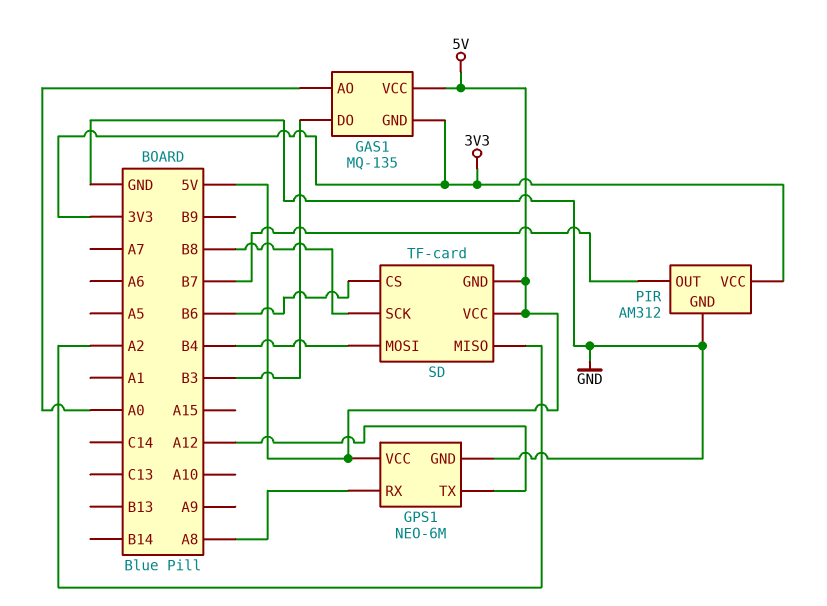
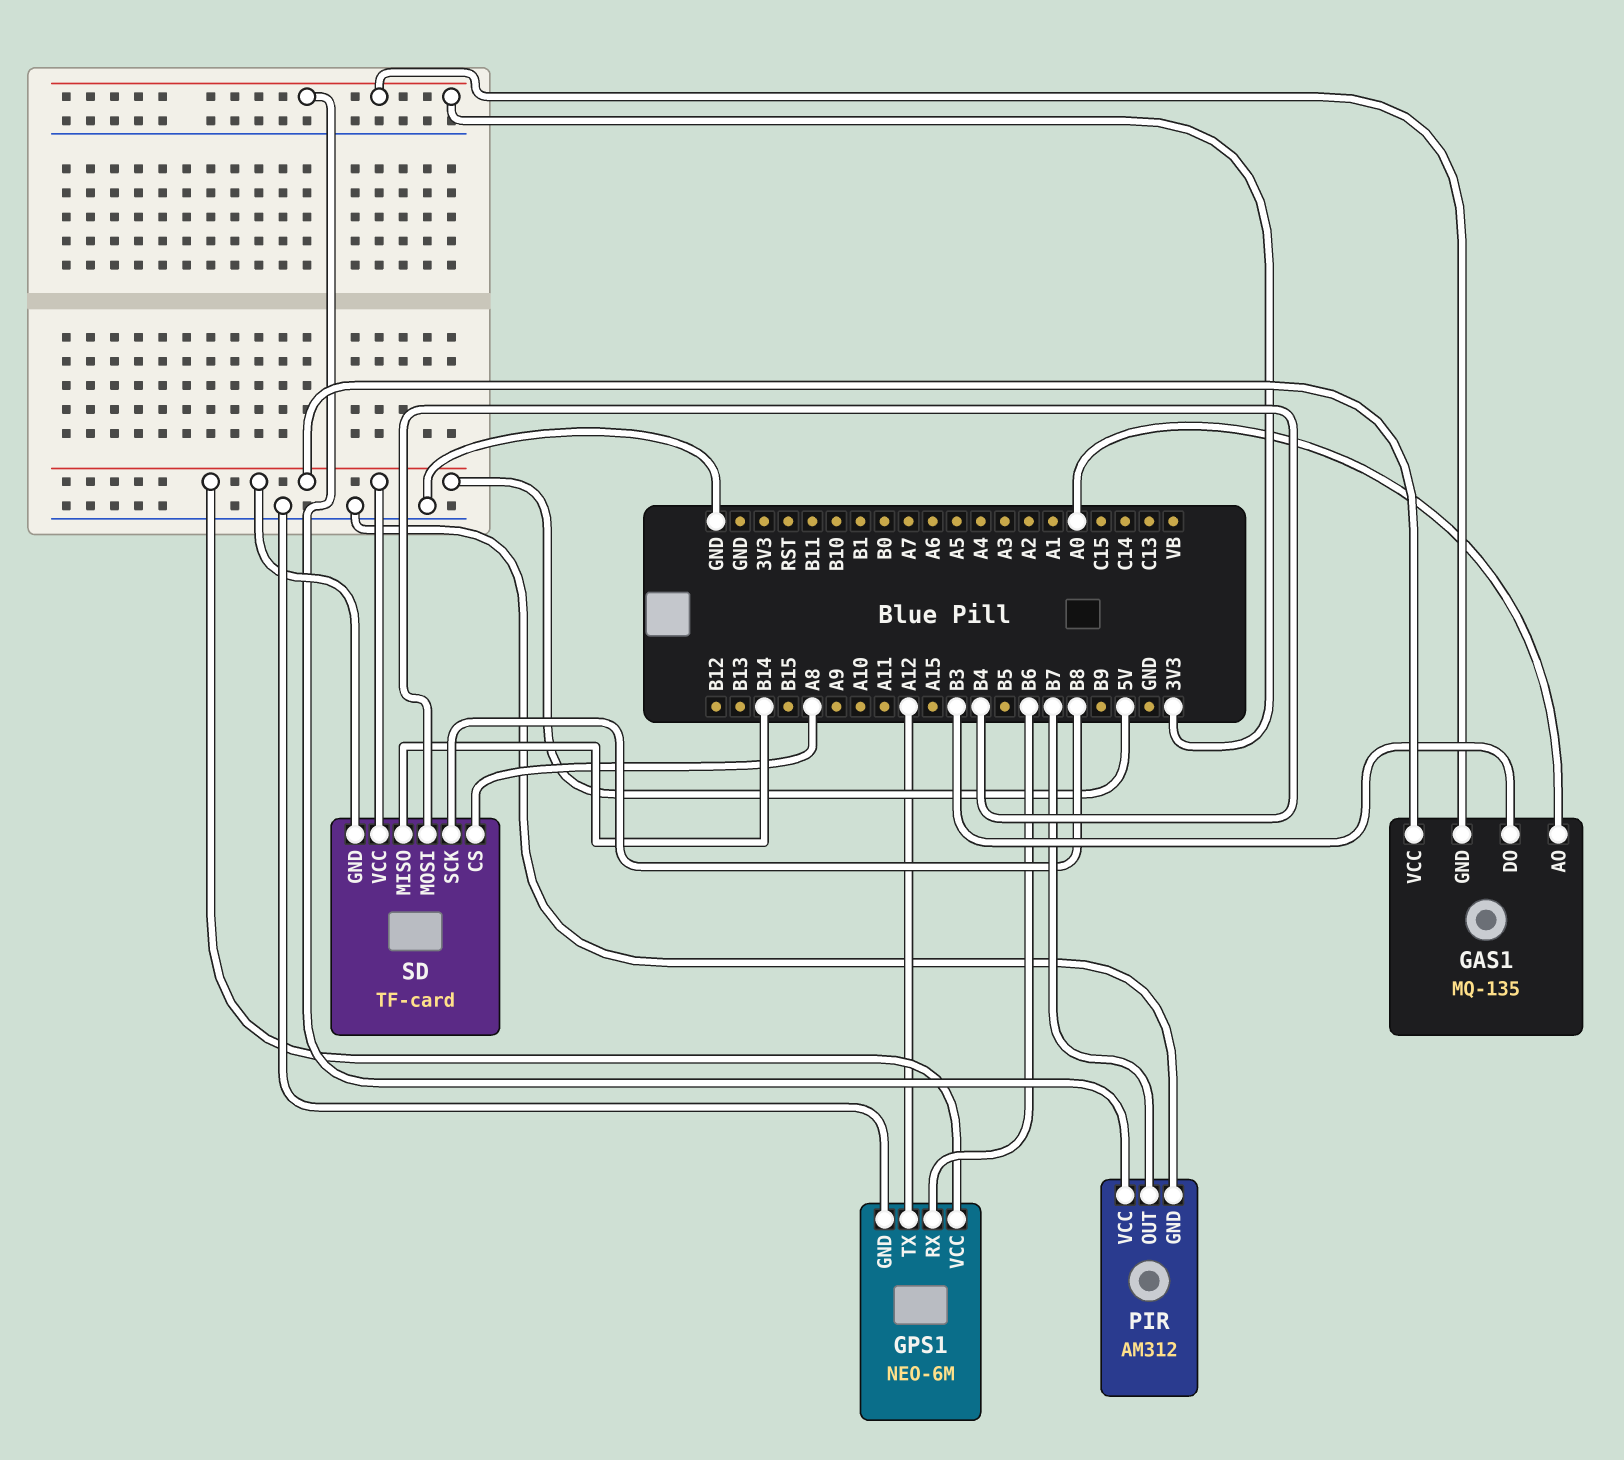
GPS1 pin RX: A8 -> B6
SD pin CS: B6 -> A8
SD pin MISO: A2 -> B14

